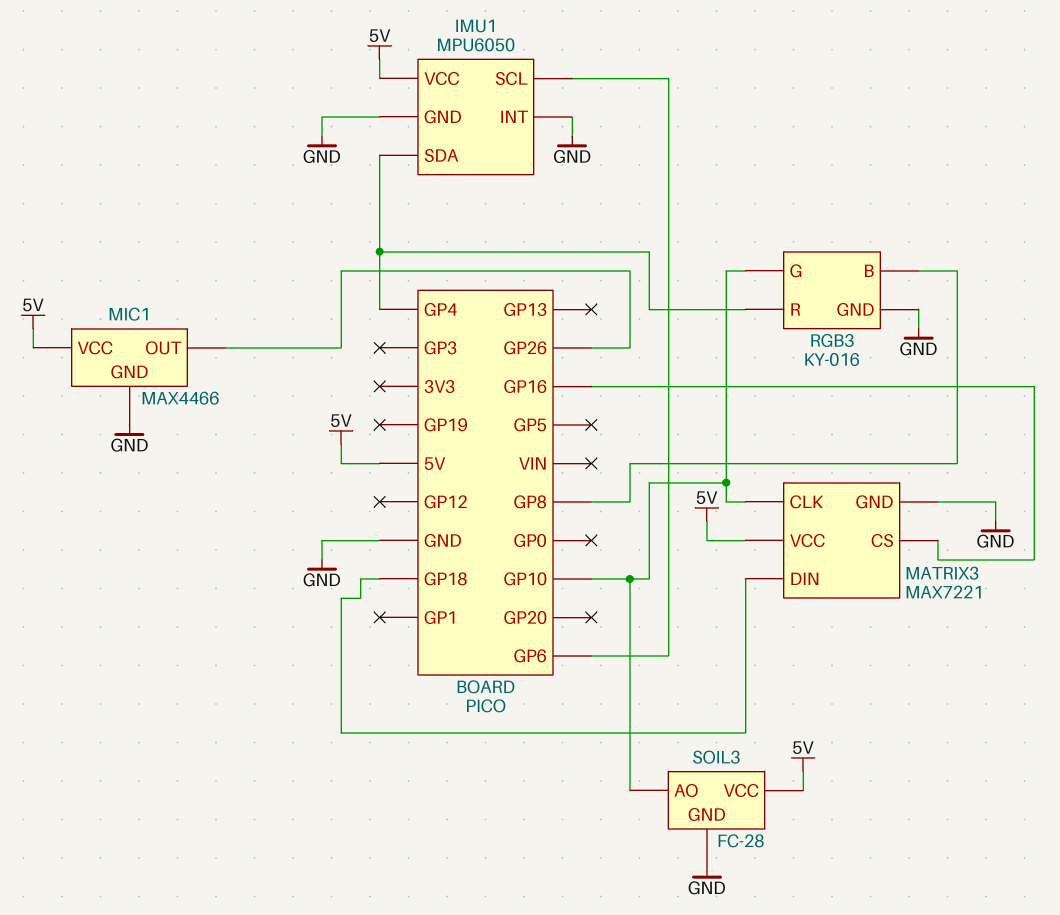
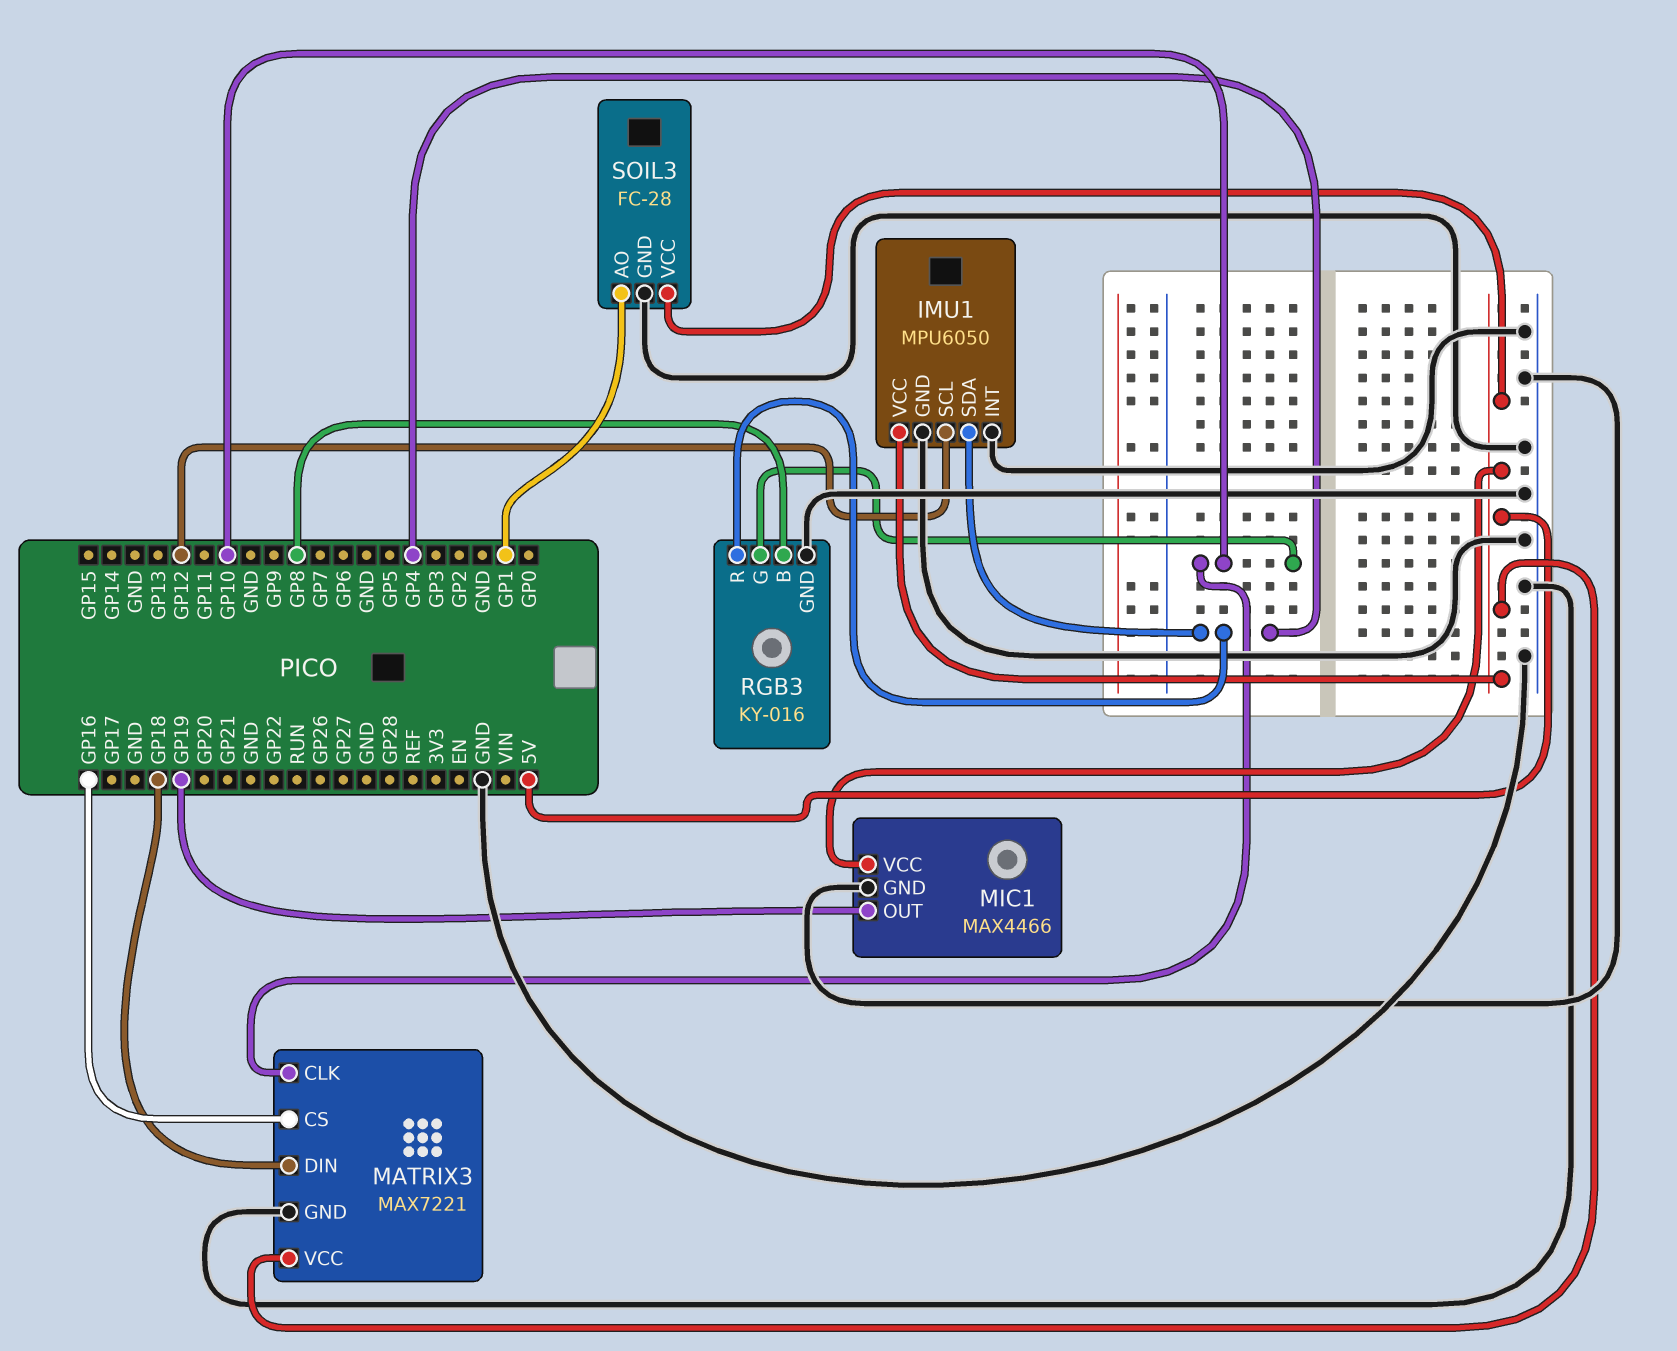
IMU1 pin SCL: GP6 -> GP12
MIC1 pin OUT: GP26 -> GP19
SOIL3 pin AO: GP10 -> GP1

